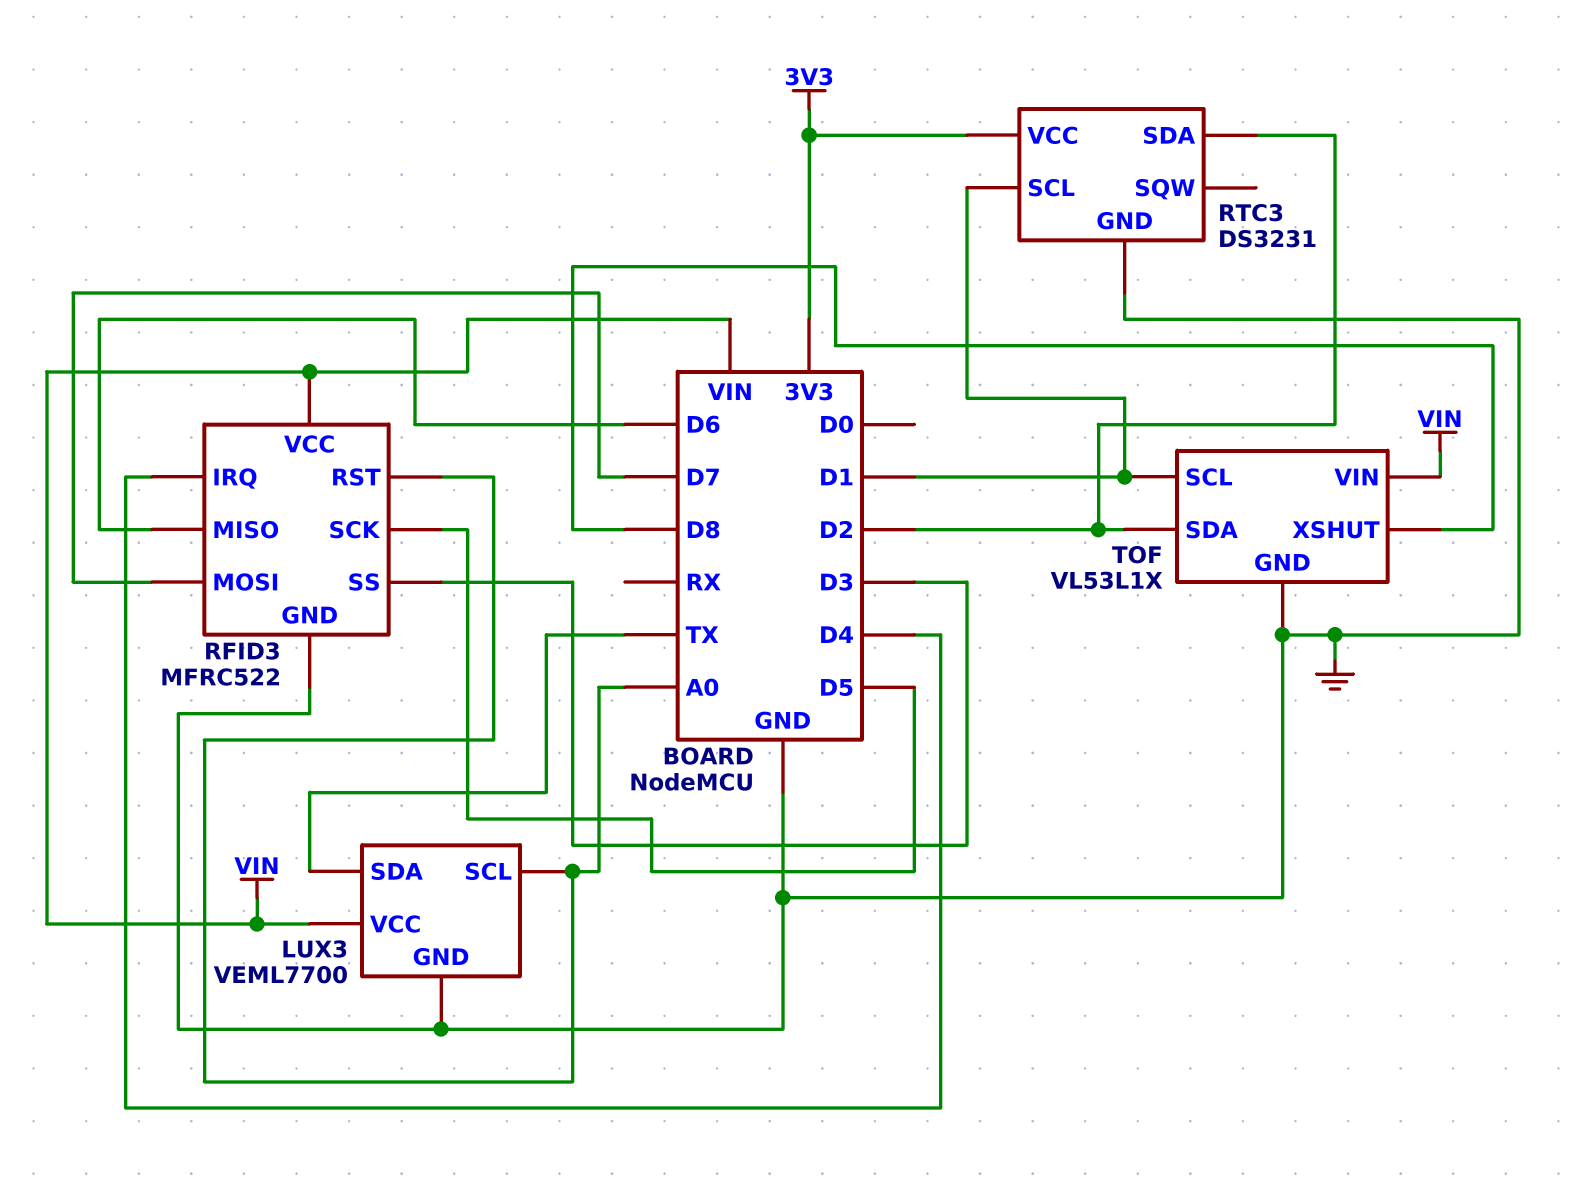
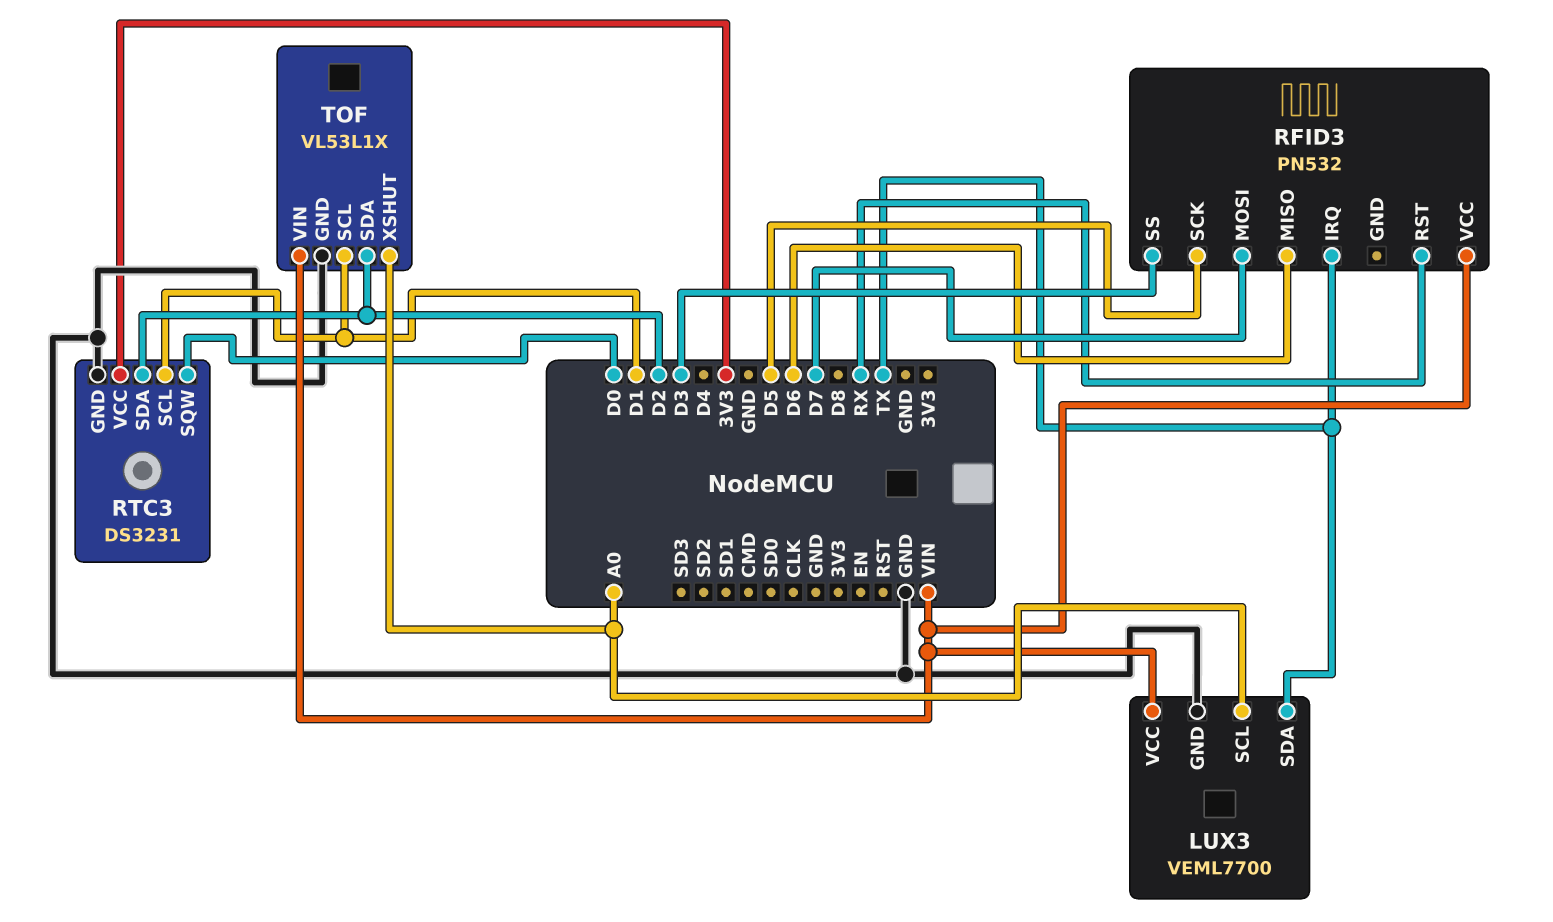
RFID3: MFRC522 -> PN532
RFID3 pin GND: GND -> none
RFID3 pin IRQ: D4 -> TX
RFID3 pin RST: A0 -> RX
RTC3 pin SQW: none -> D0
TOF pin XSHUT: D8 -> A0

